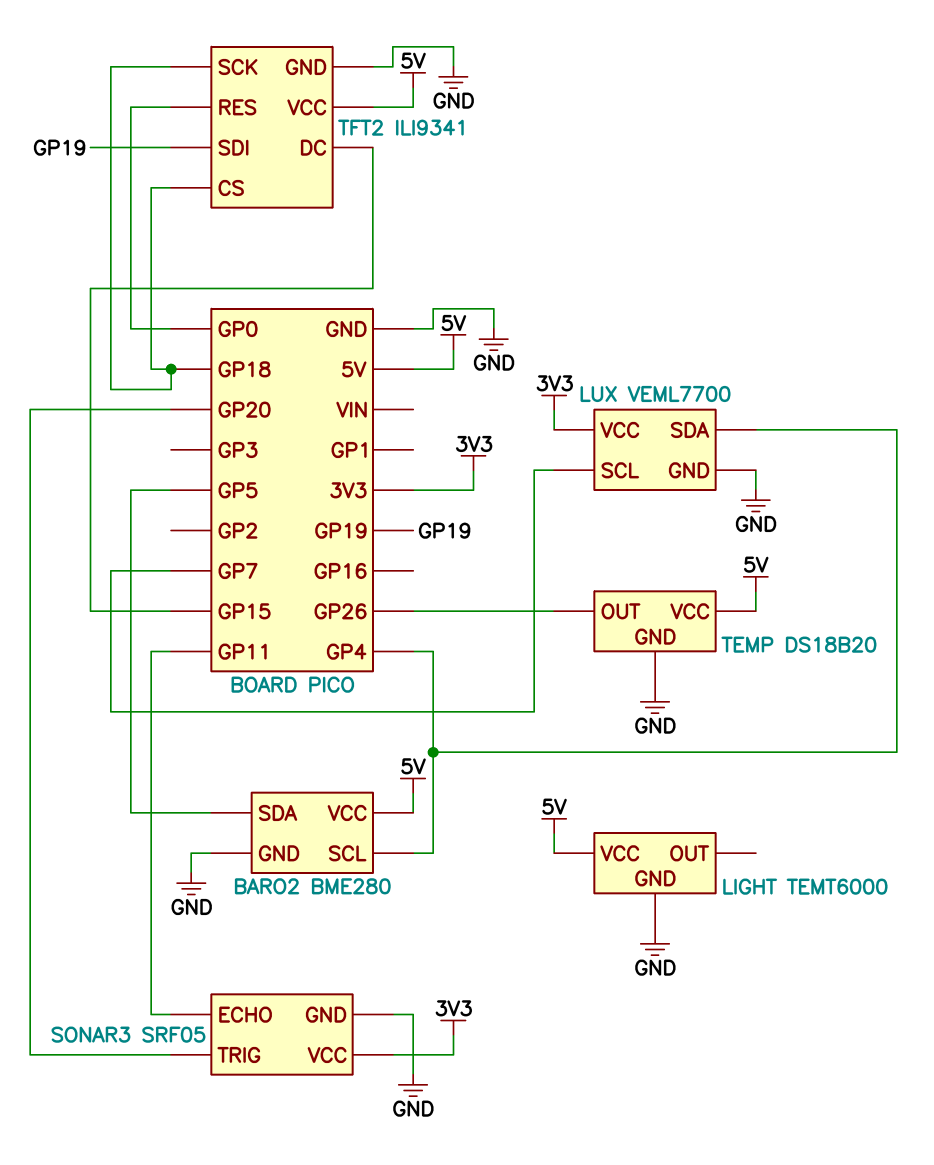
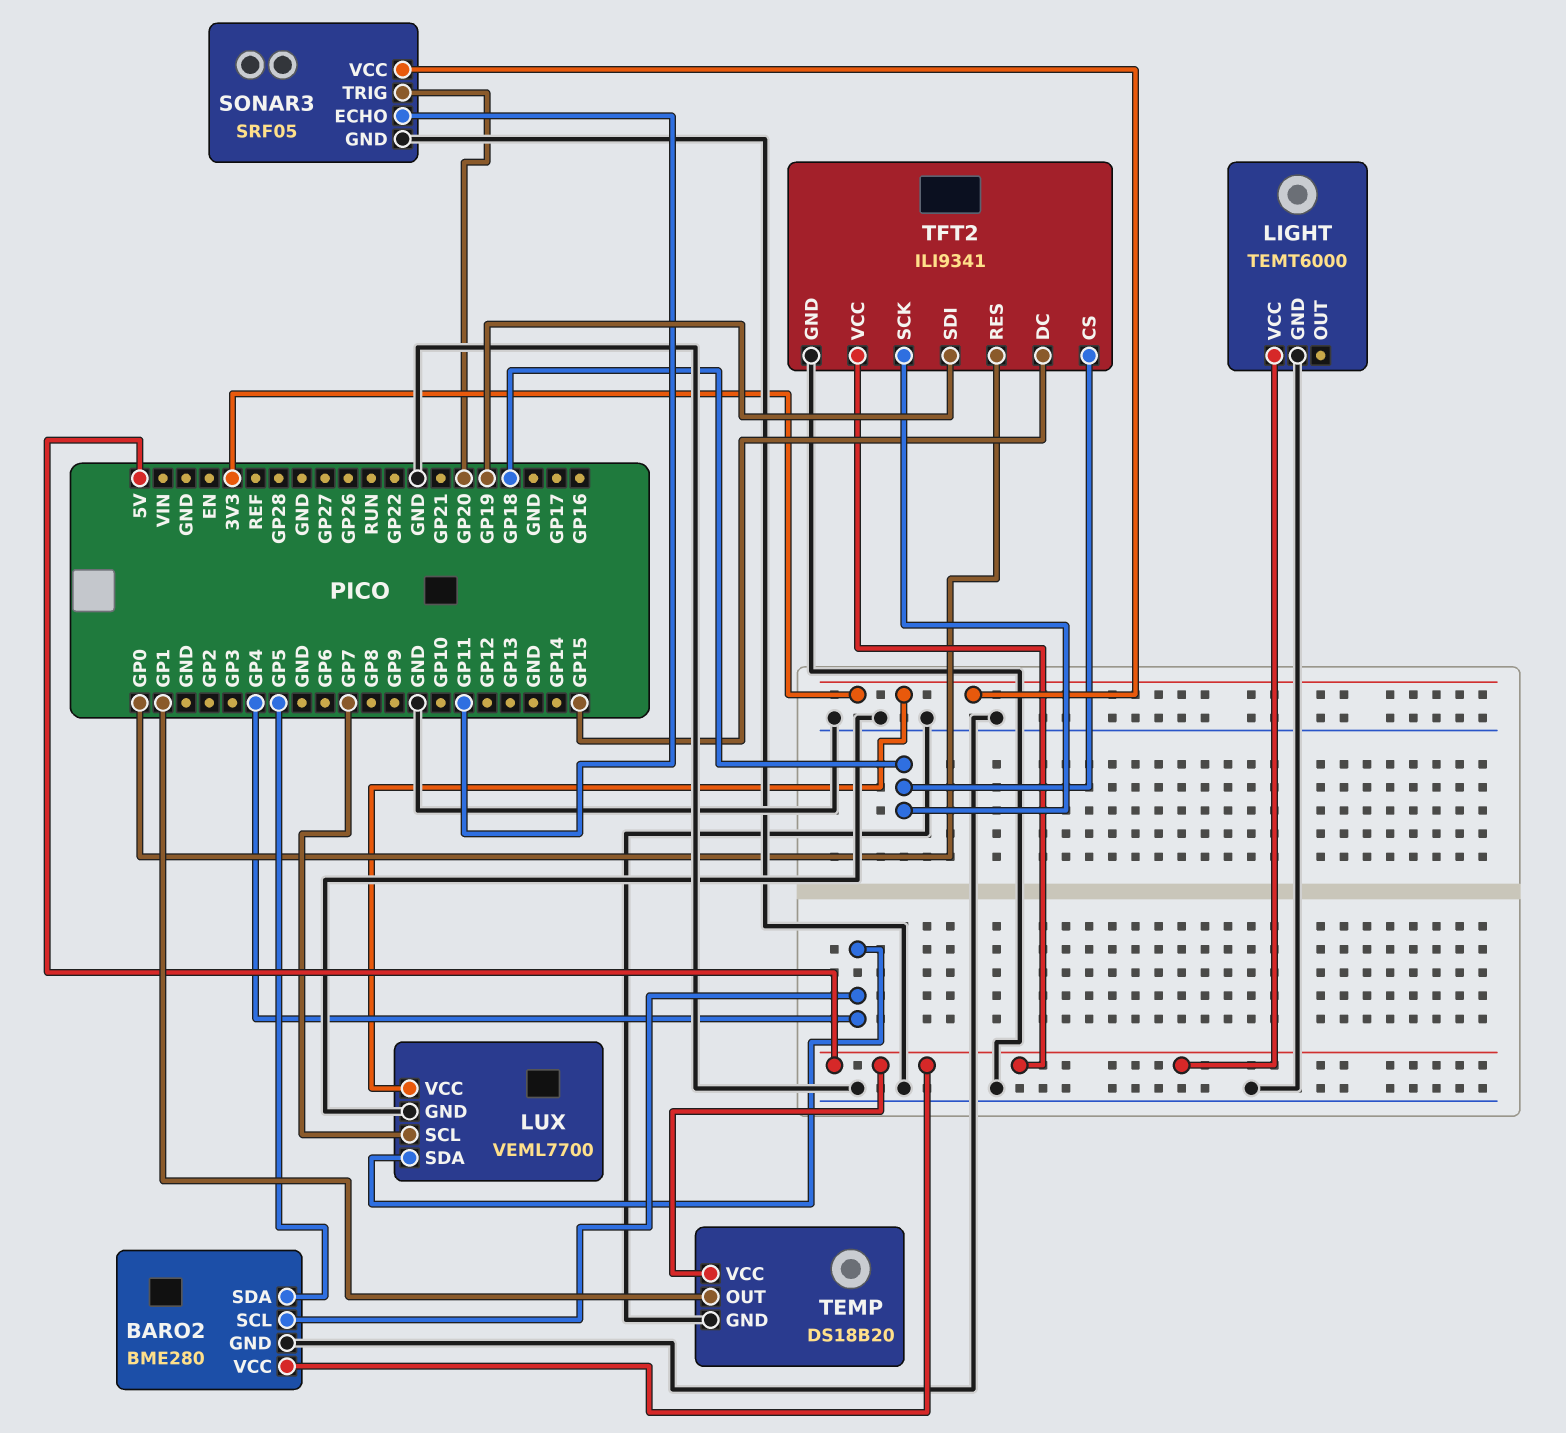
TEMP pin OUT: GP26 -> GP1

